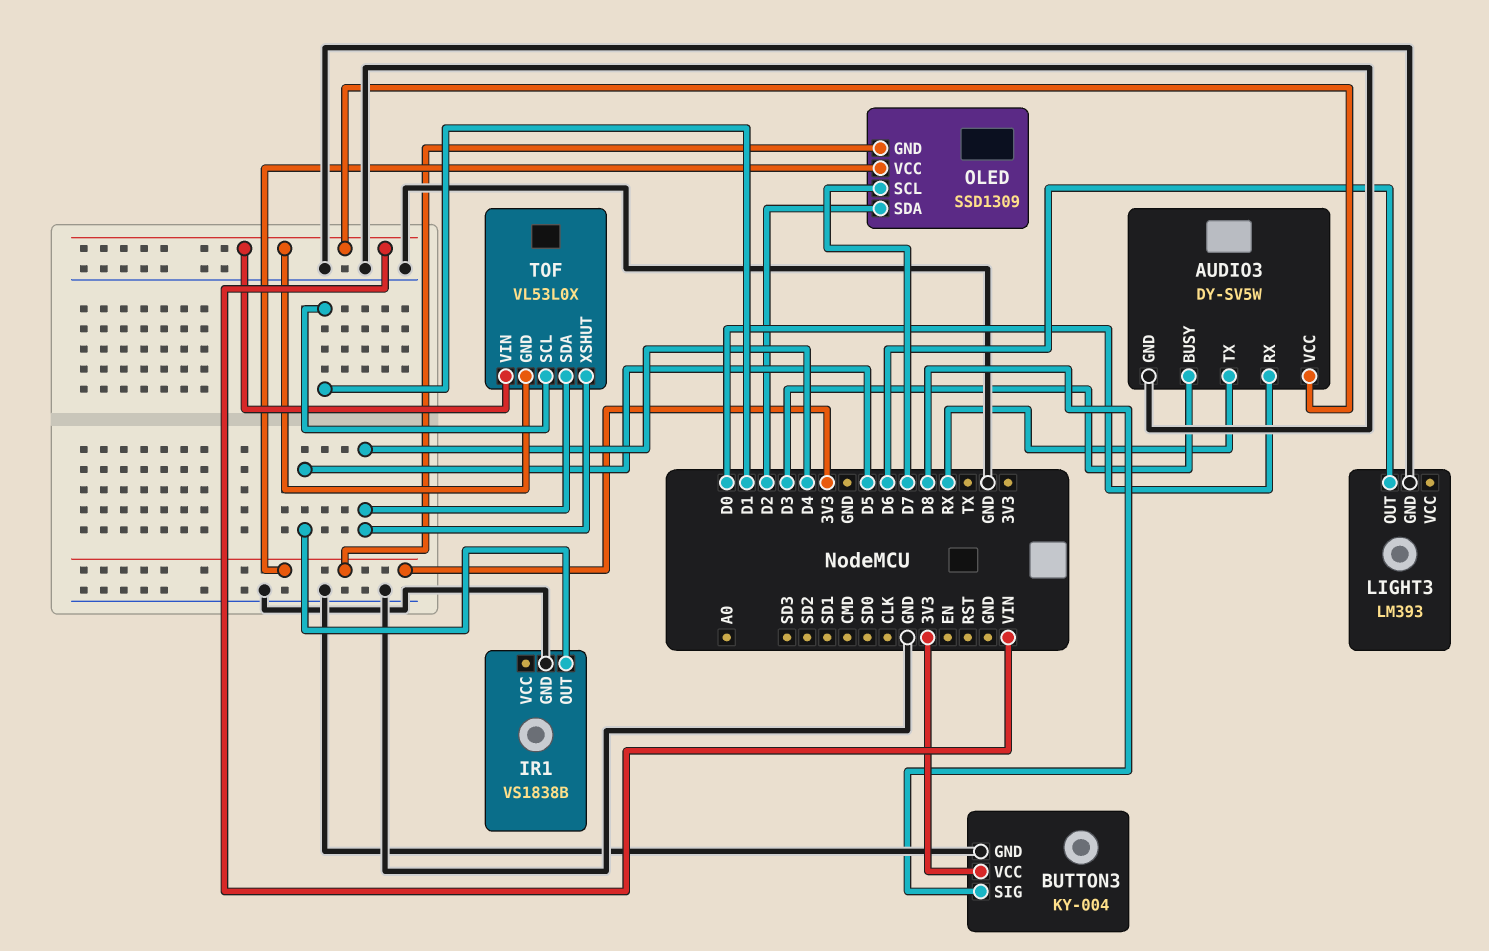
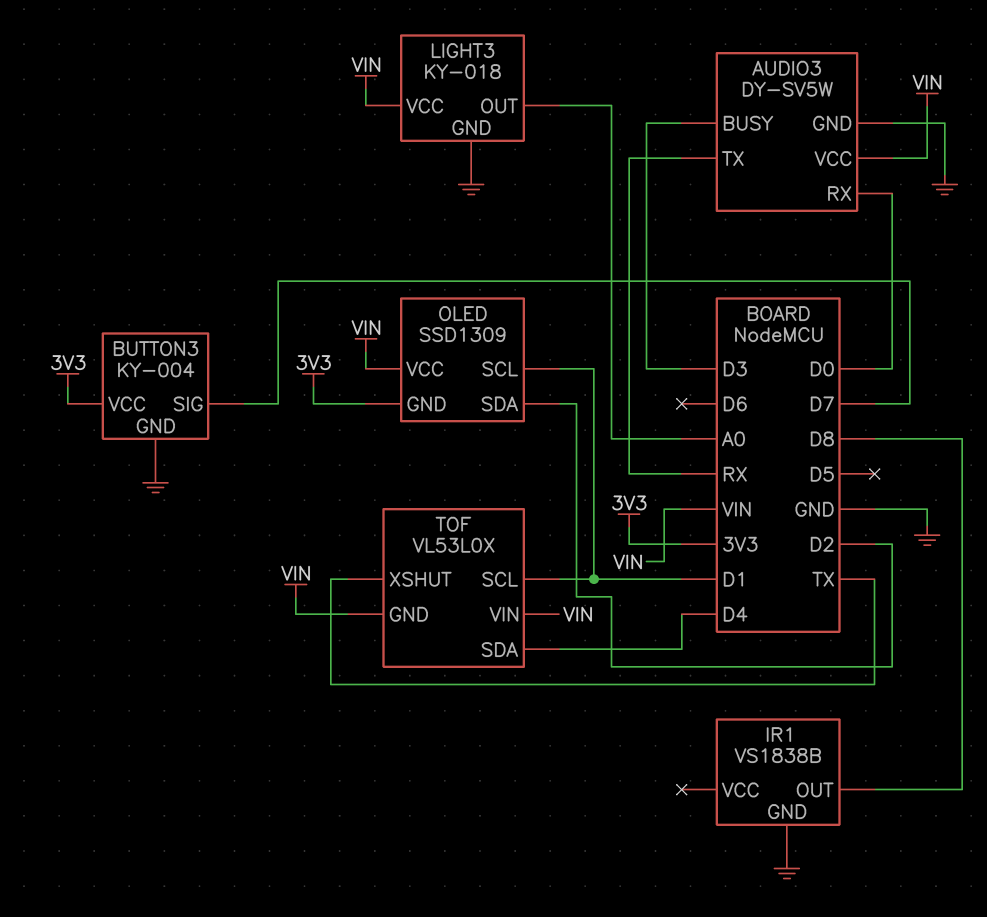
BUTTON3 pin SIG: D8 -> D7
IR1 pin OUT: D5 -> D8
LIGHT3: LM393 -> KY-018
LIGHT3 pin OUT: D6 -> A0
LIGHT3 pin VCC: none -> VIN
OLED pin SCL: D7 -> D1
OLED pin VCC: 3V3 -> VIN
TOF pin XSHUT: D4 -> TX

